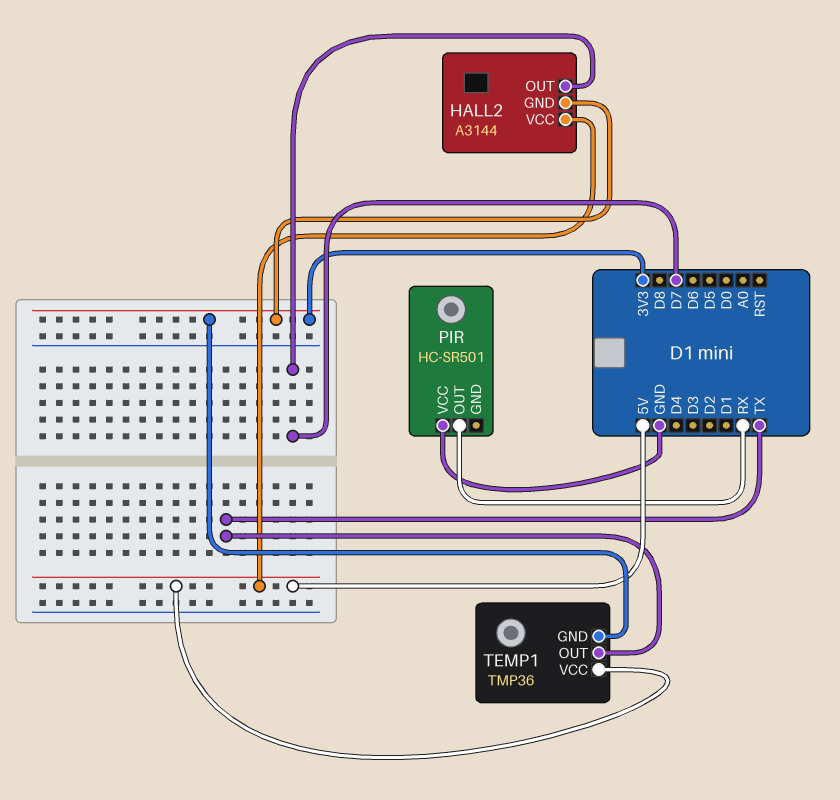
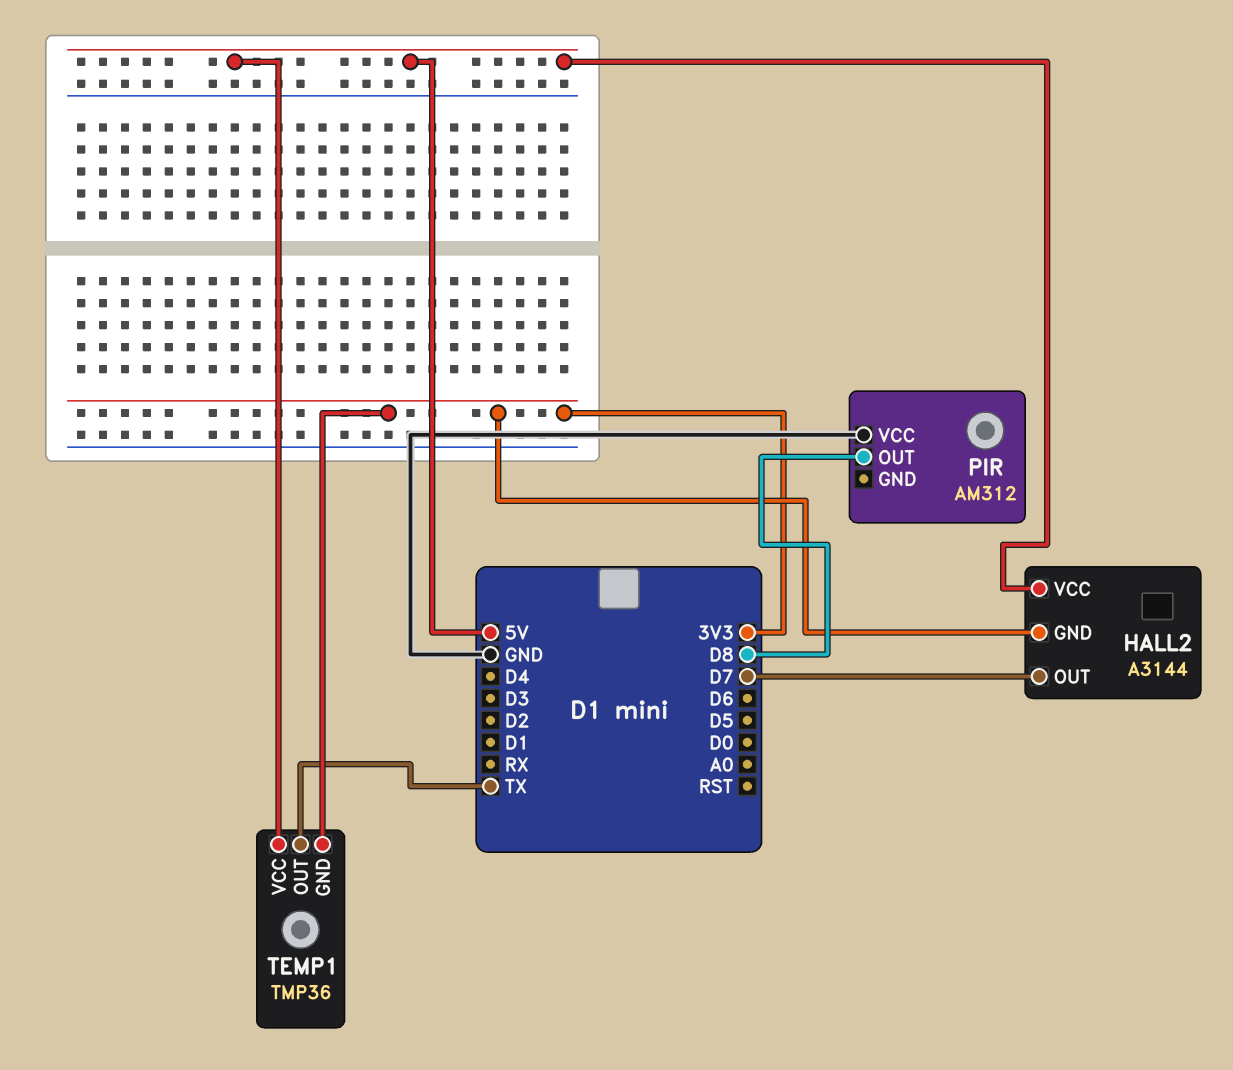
PIR: HC-SR501 -> AM312
PIR pin OUT: RX -> D8

